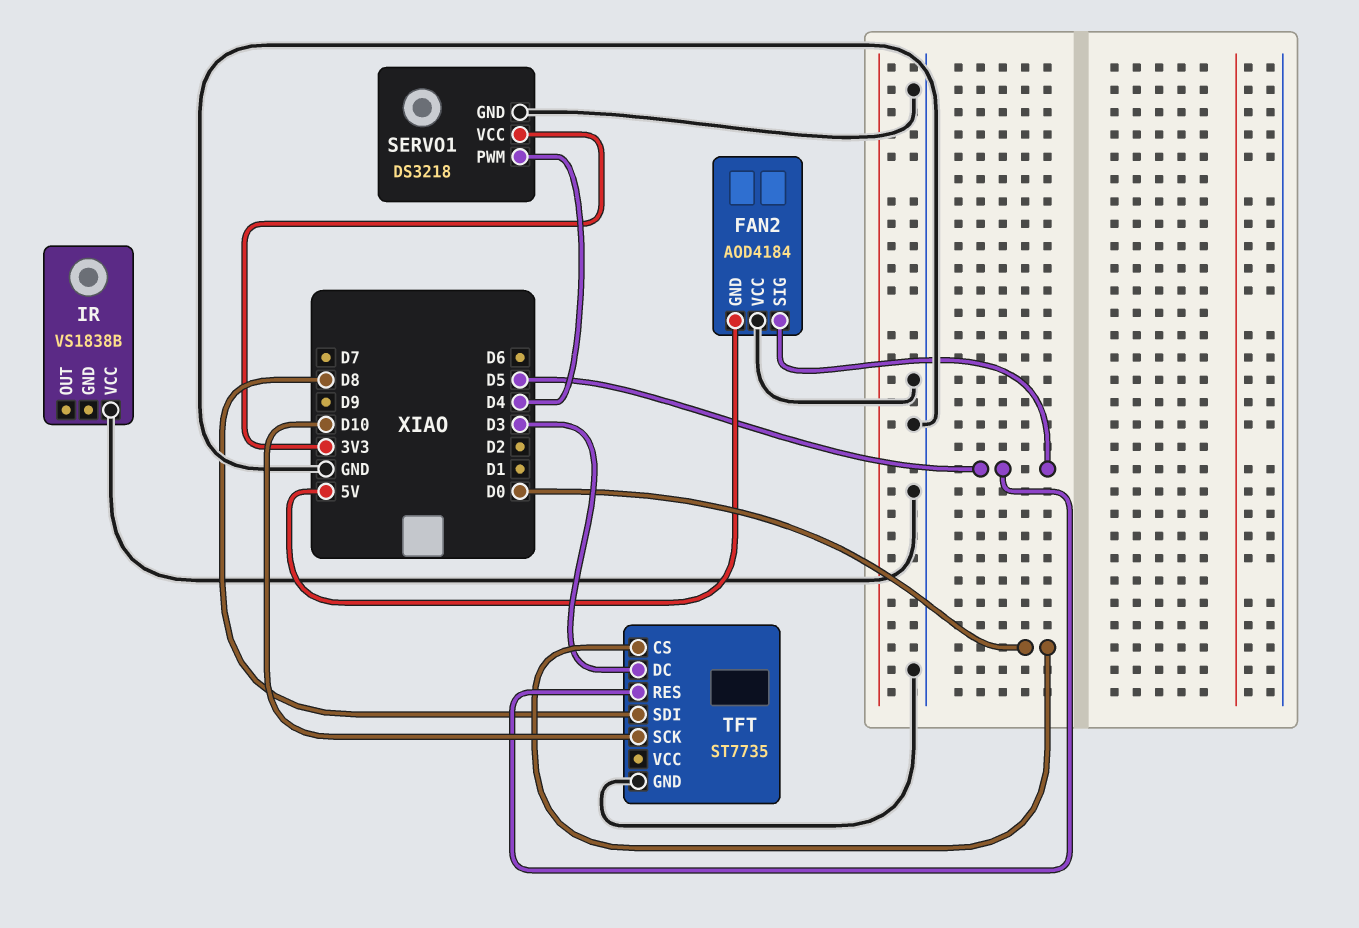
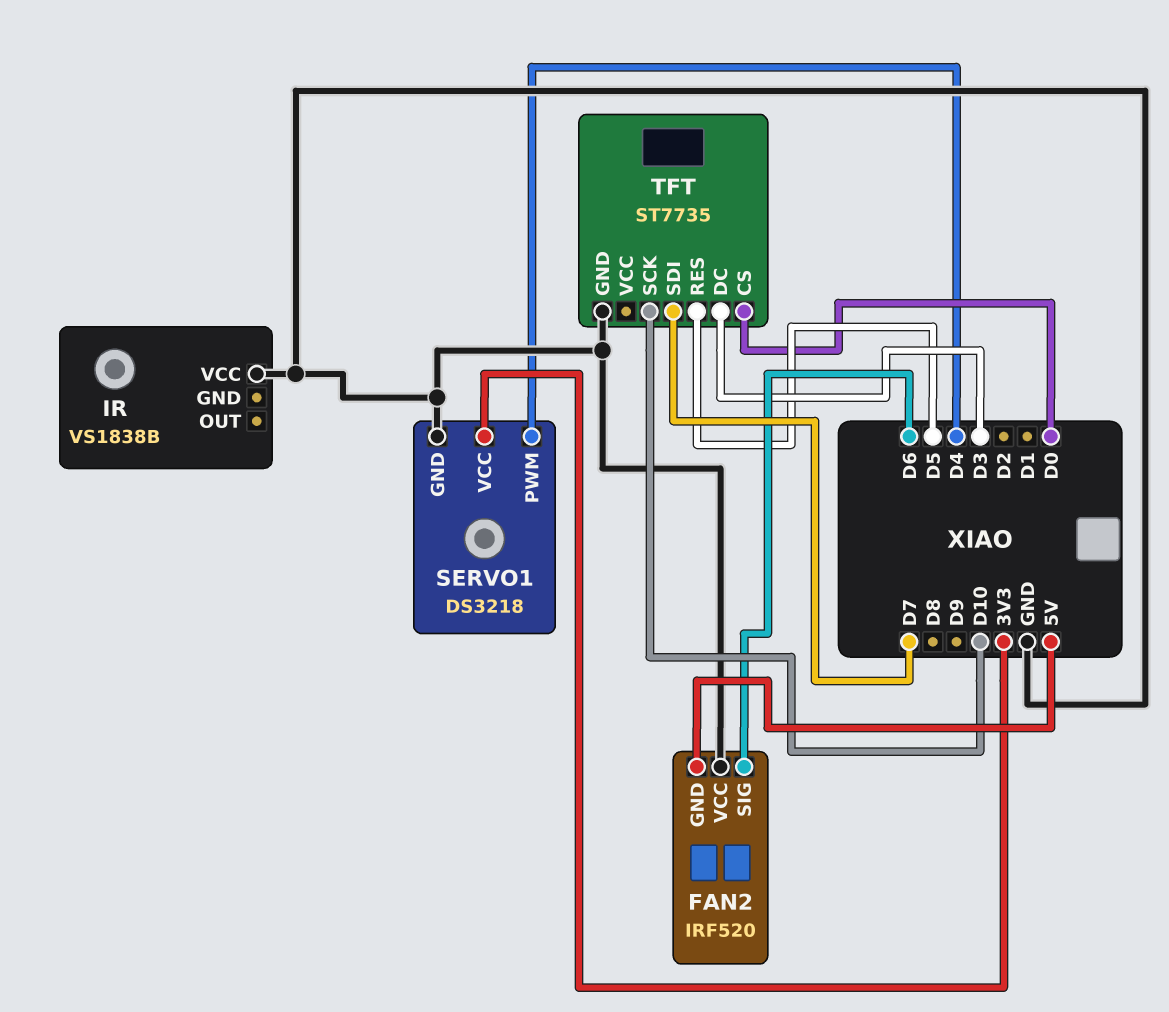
FAN2: AOD4184 -> IRF520
FAN2 pin SIG: D5 -> D6
TFT pin SDI: D8 -> D7

